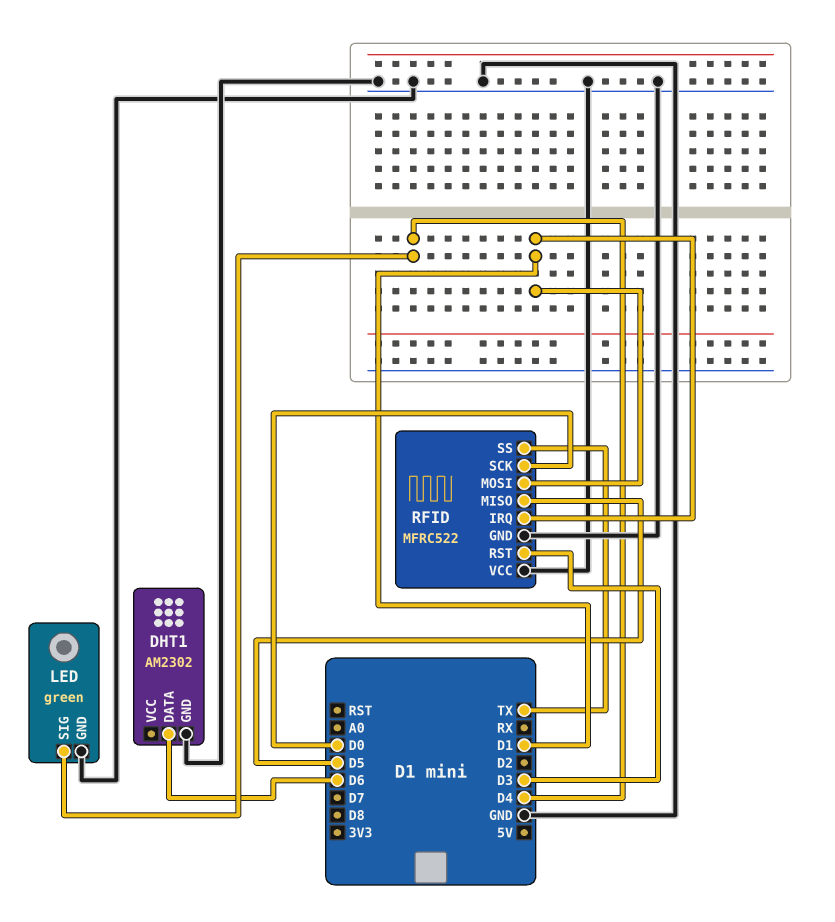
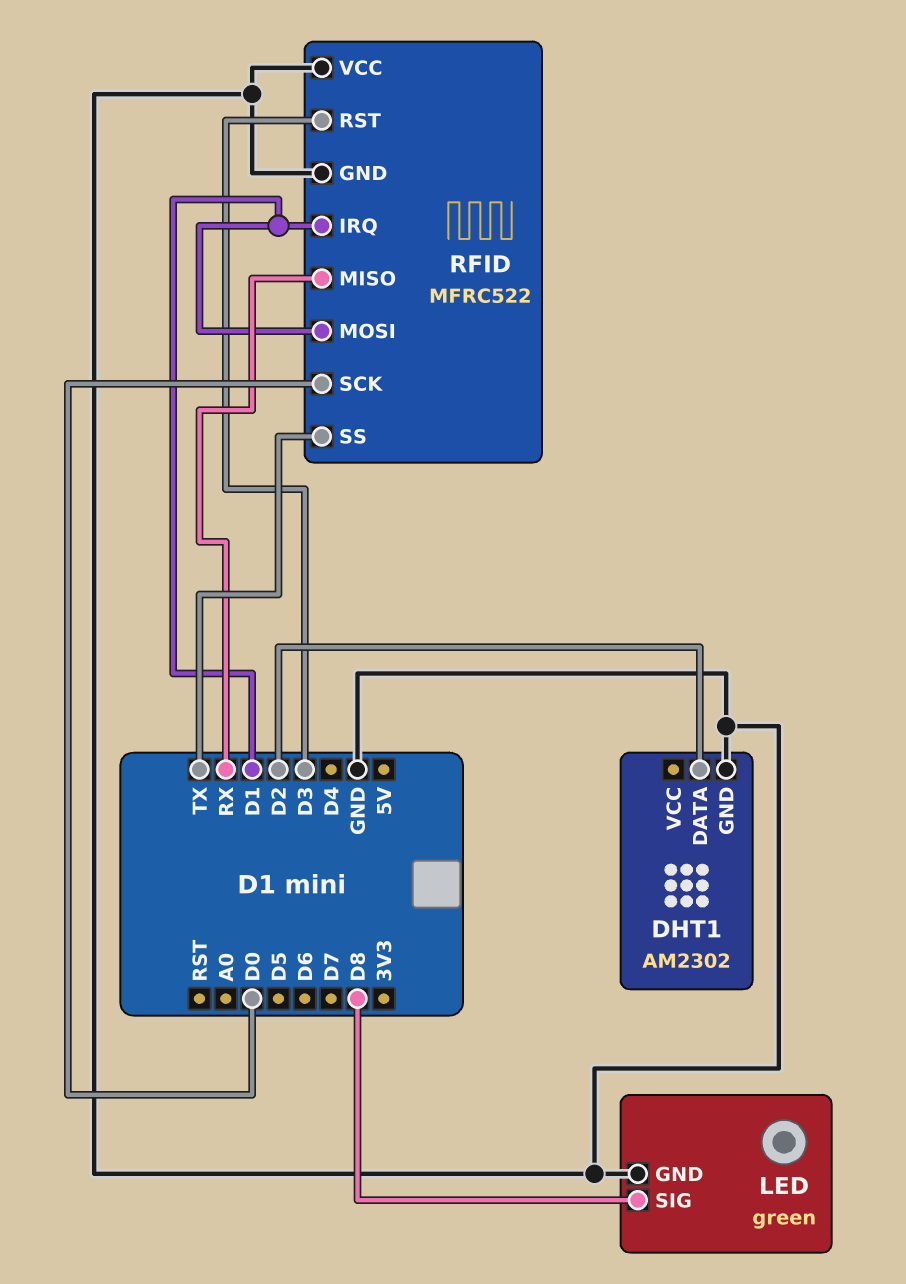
DHT1 pin DATA: D6 -> D2
LED pin SIG: D4 -> D8
RFID pin MISO: D5 -> RX

